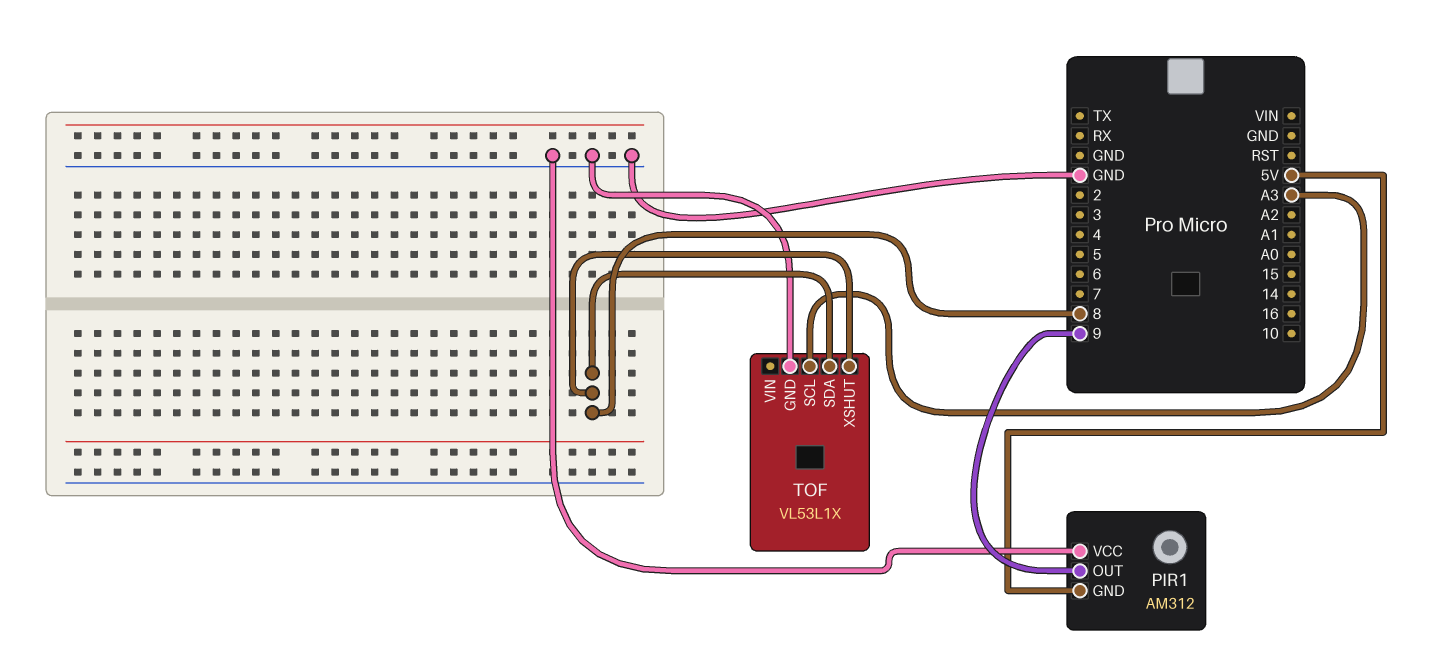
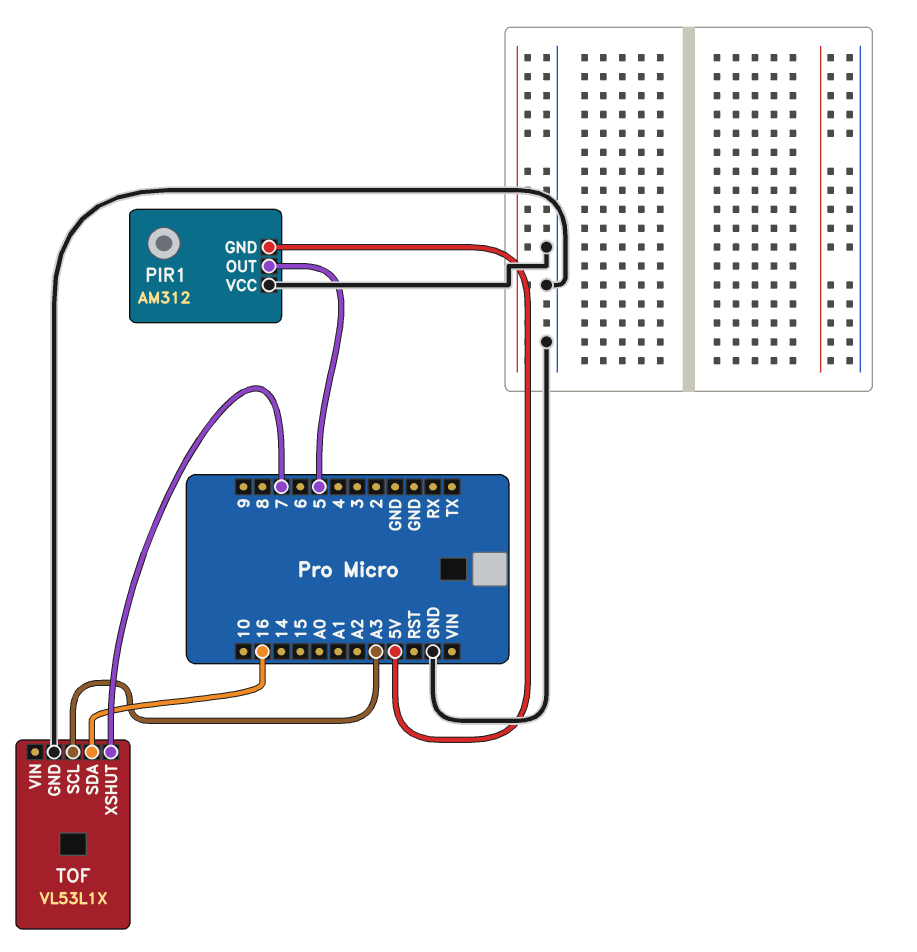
PIR1 pin OUT: 9 -> 5
TOF pin SDA: 8 -> 16
TOF pin XSHUT: 8 -> 7

